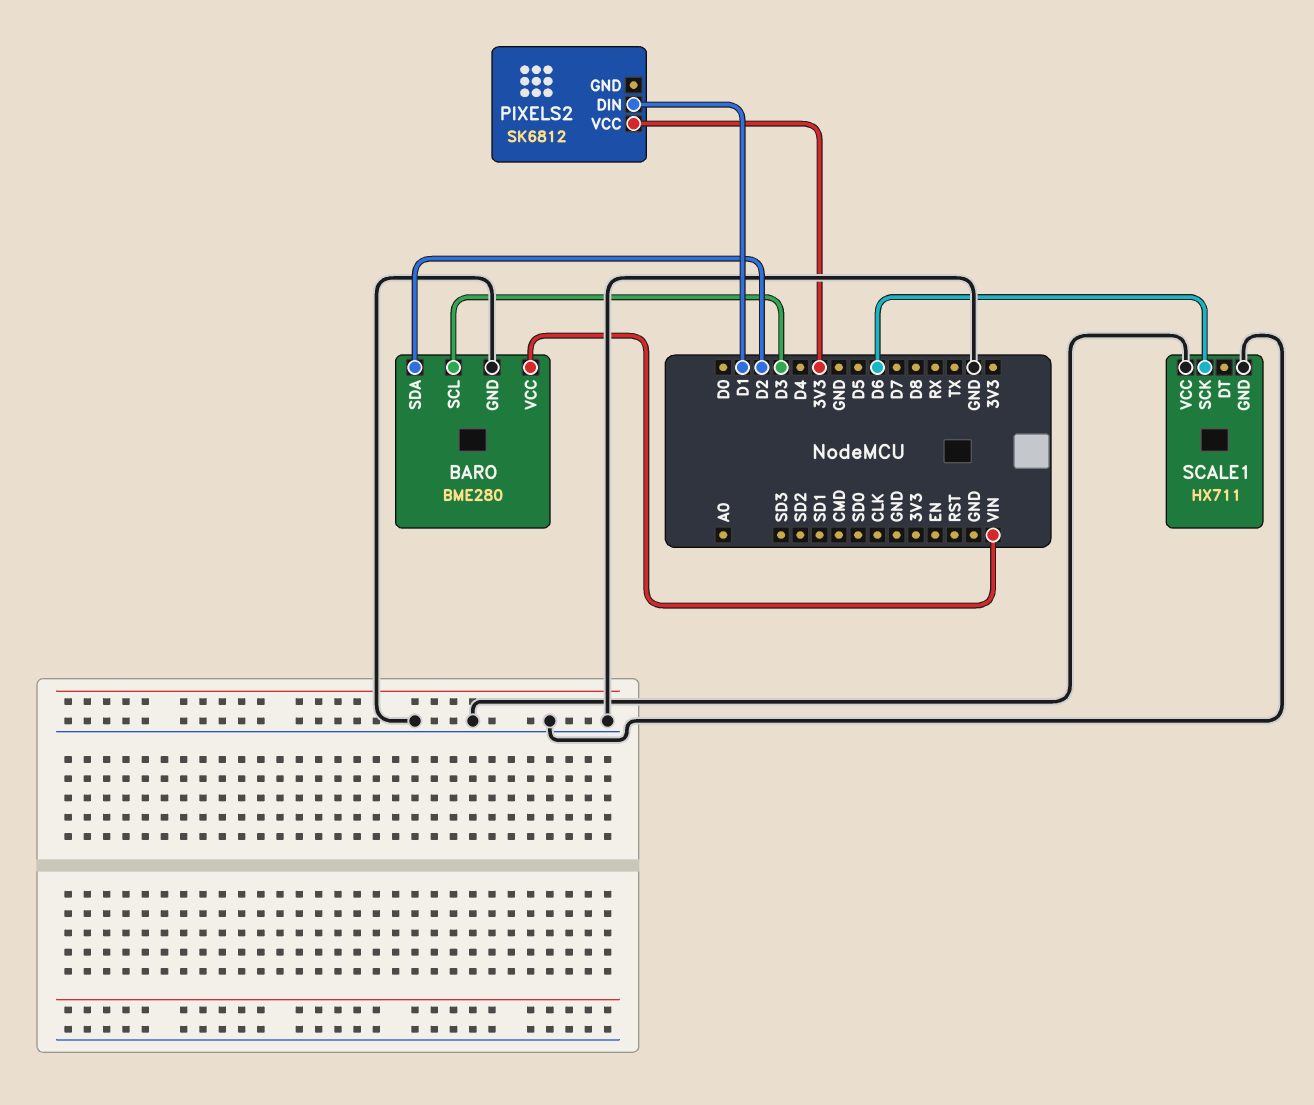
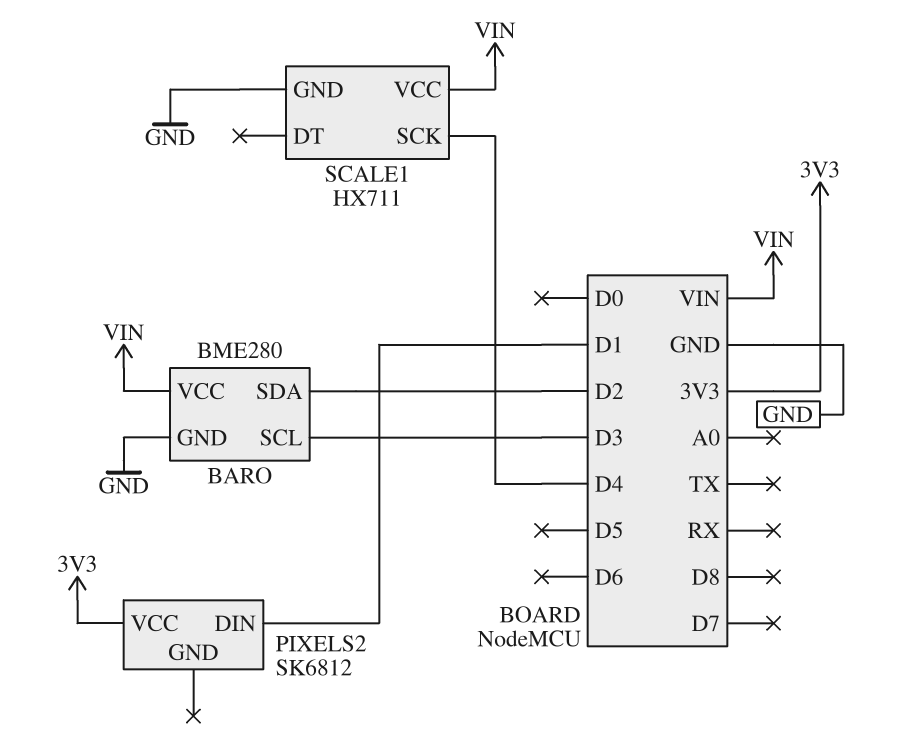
SCALE1 pin SCK: D6 -> D4
SCALE1 pin VCC: GND -> VIN

